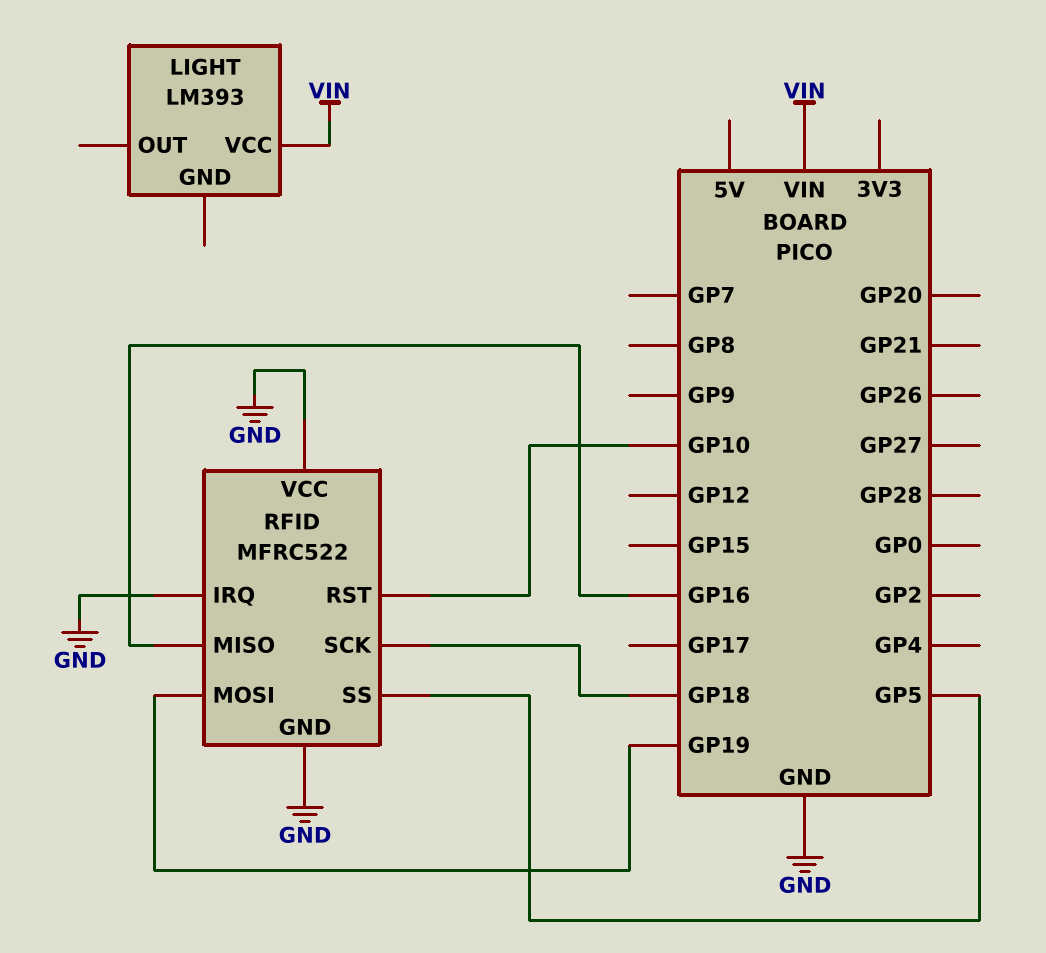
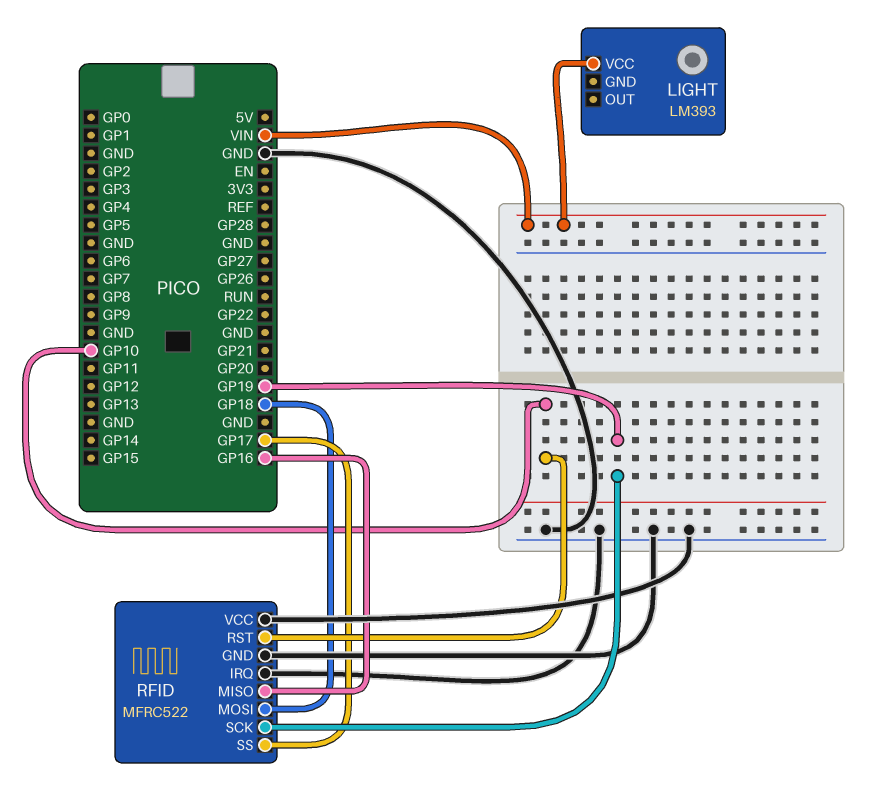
RFID pin MOSI: GP19 -> GP18
RFID pin SCK: GP18 -> GP19
RFID pin SS: GP5 -> GP17

